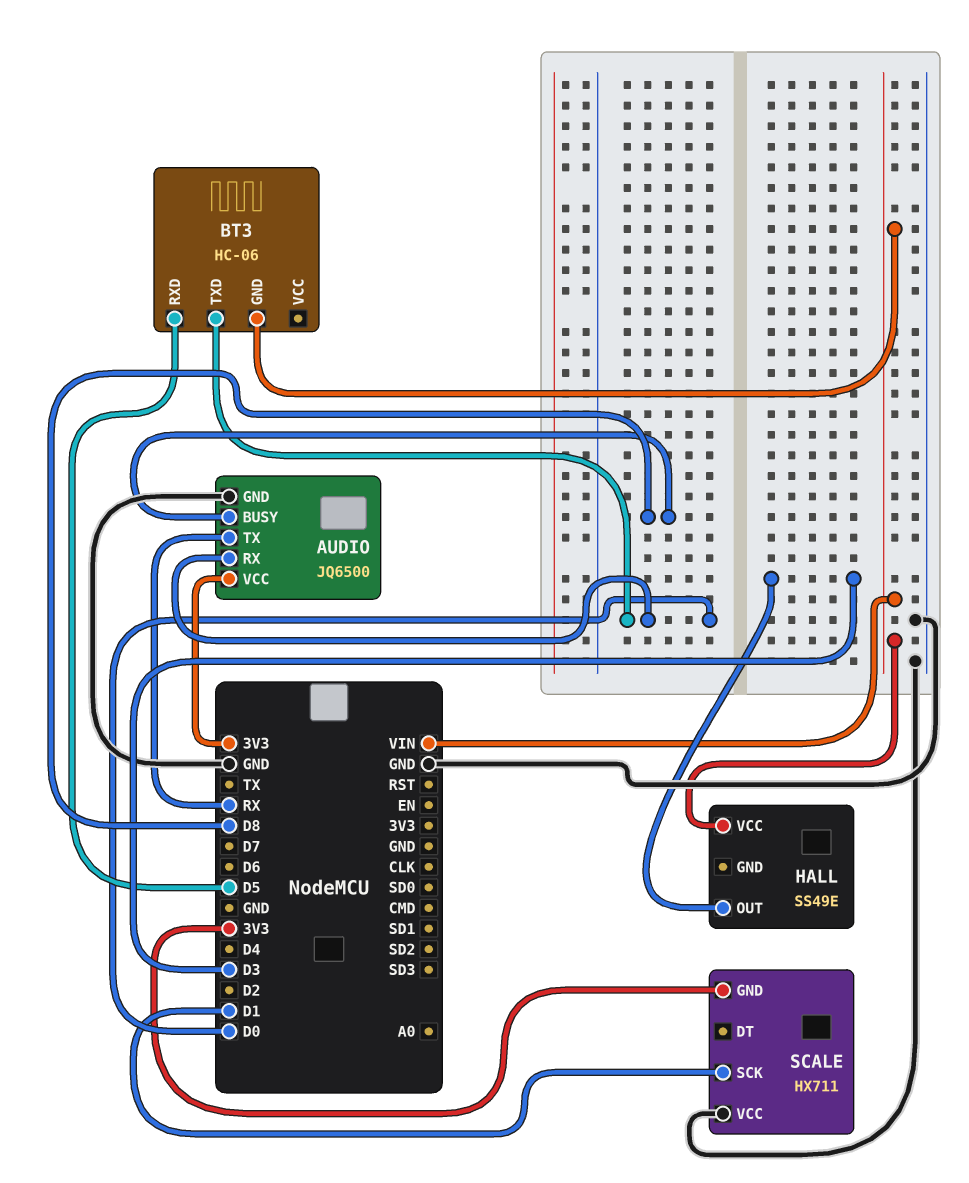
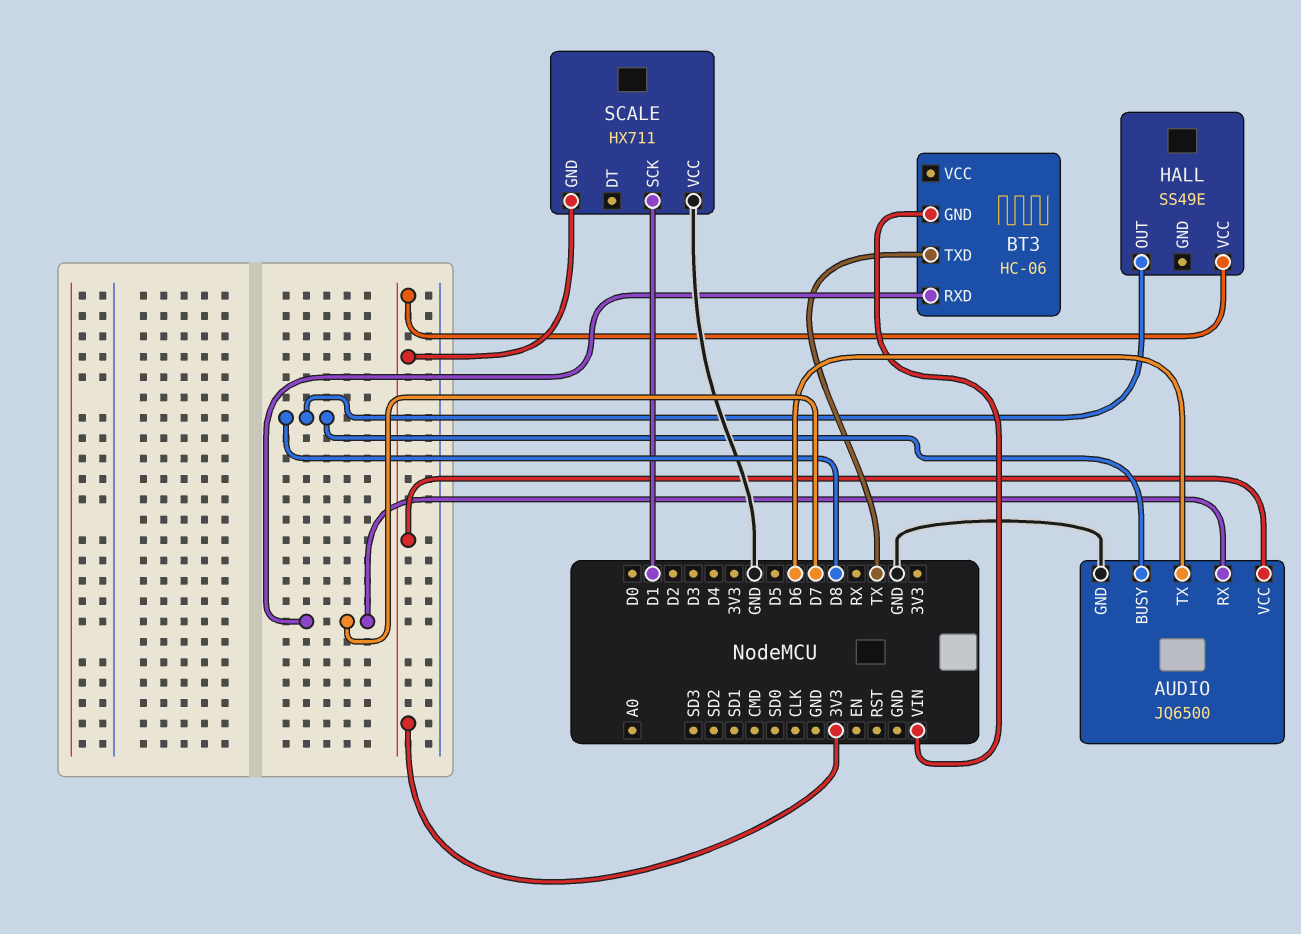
AUDIO pin RX: D0 -> D7
AUDIO pin TX: RX -> D6
BT3 pin RXD: D5 -> D7
BT3 pin TXD: D0 -> TX
HALL pin OUT: D3 -> D8
HALL pin VCC: VIN -> 3V3

